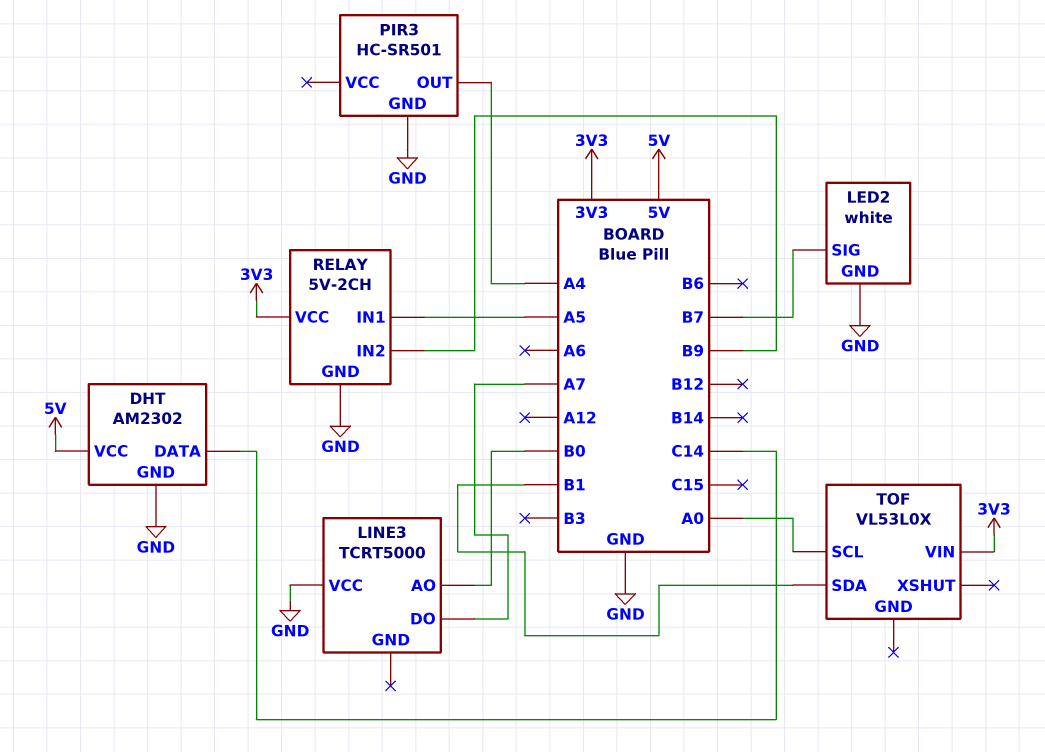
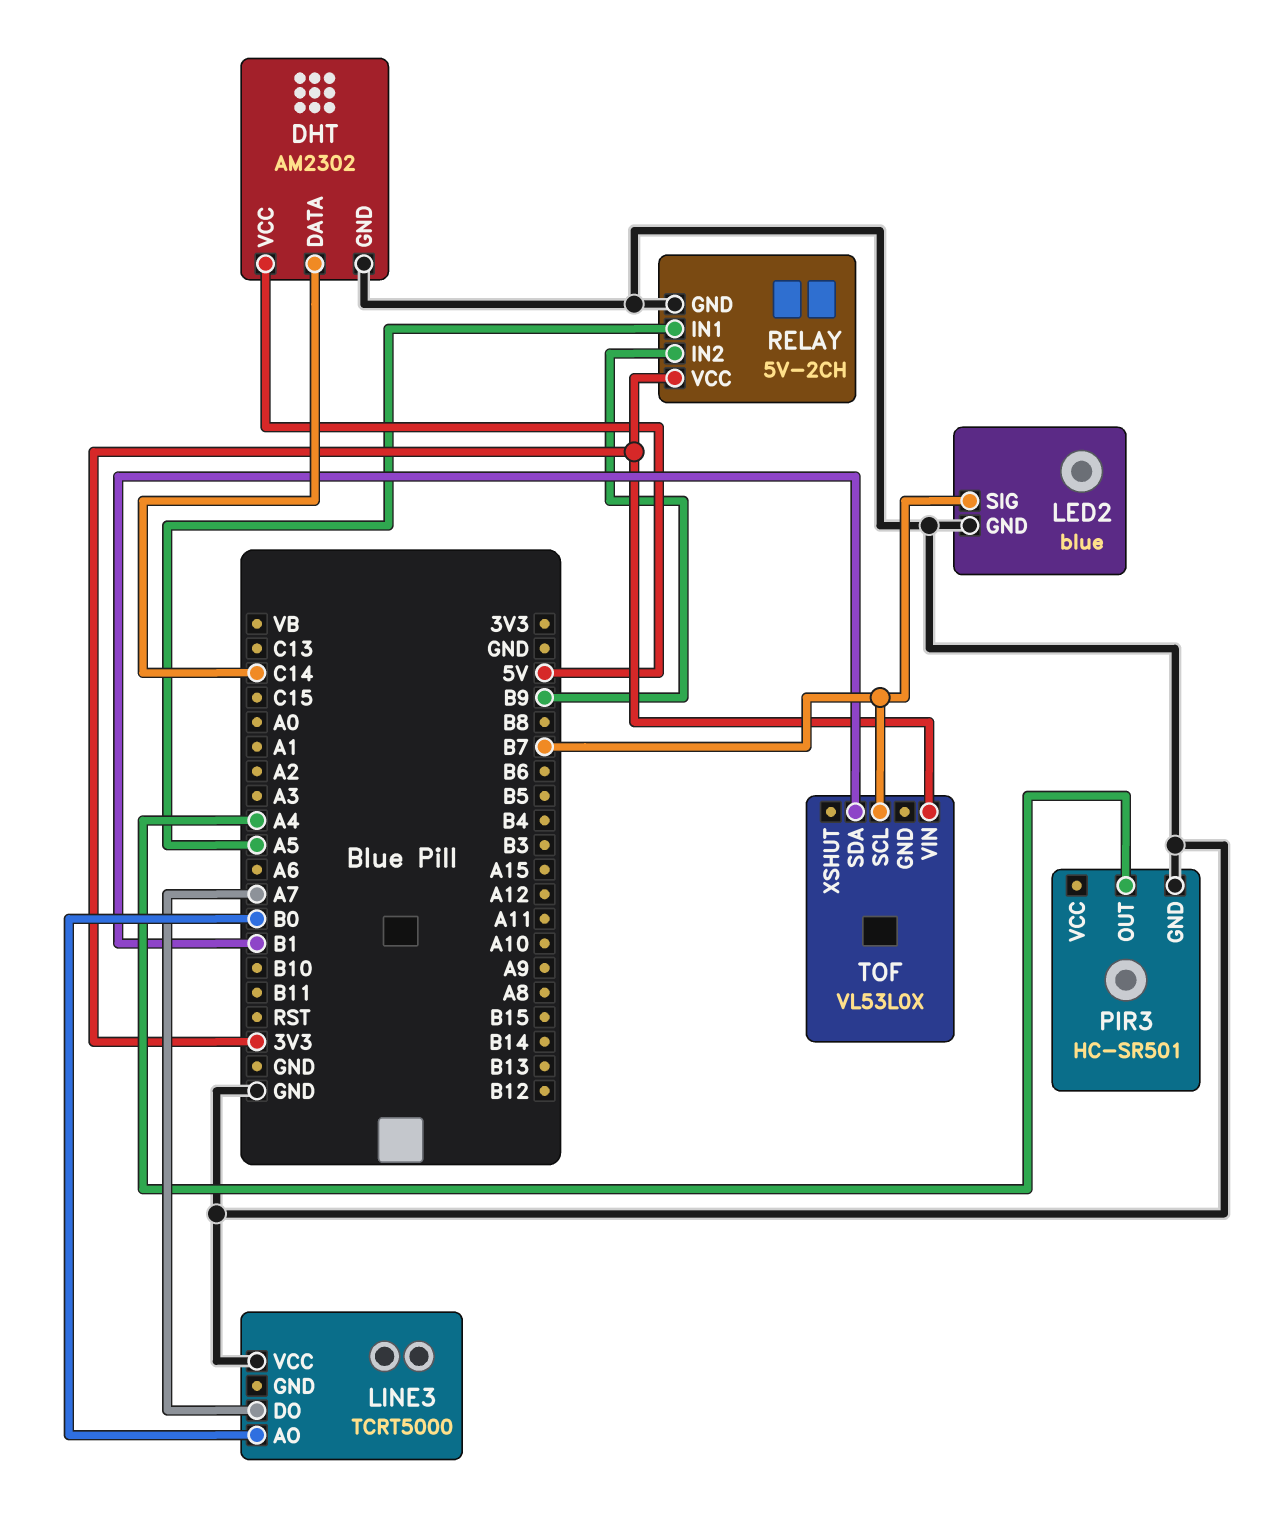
LED2: white -> blue
TOF pin SCL: A0 -> B7

